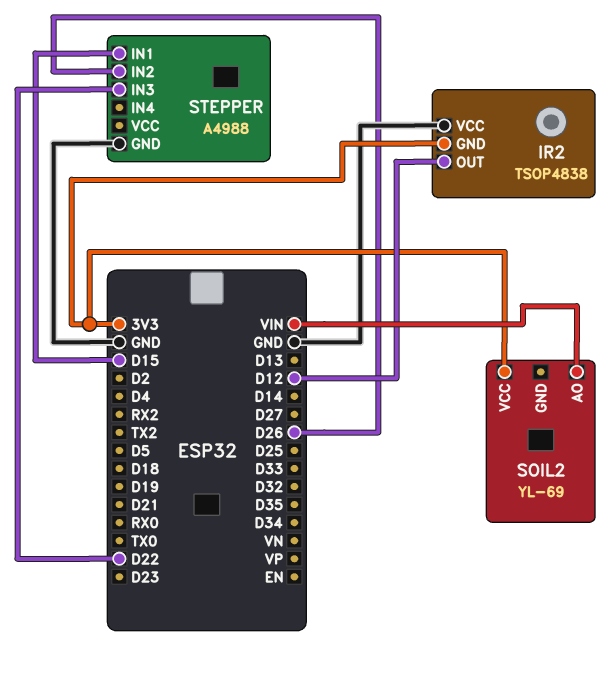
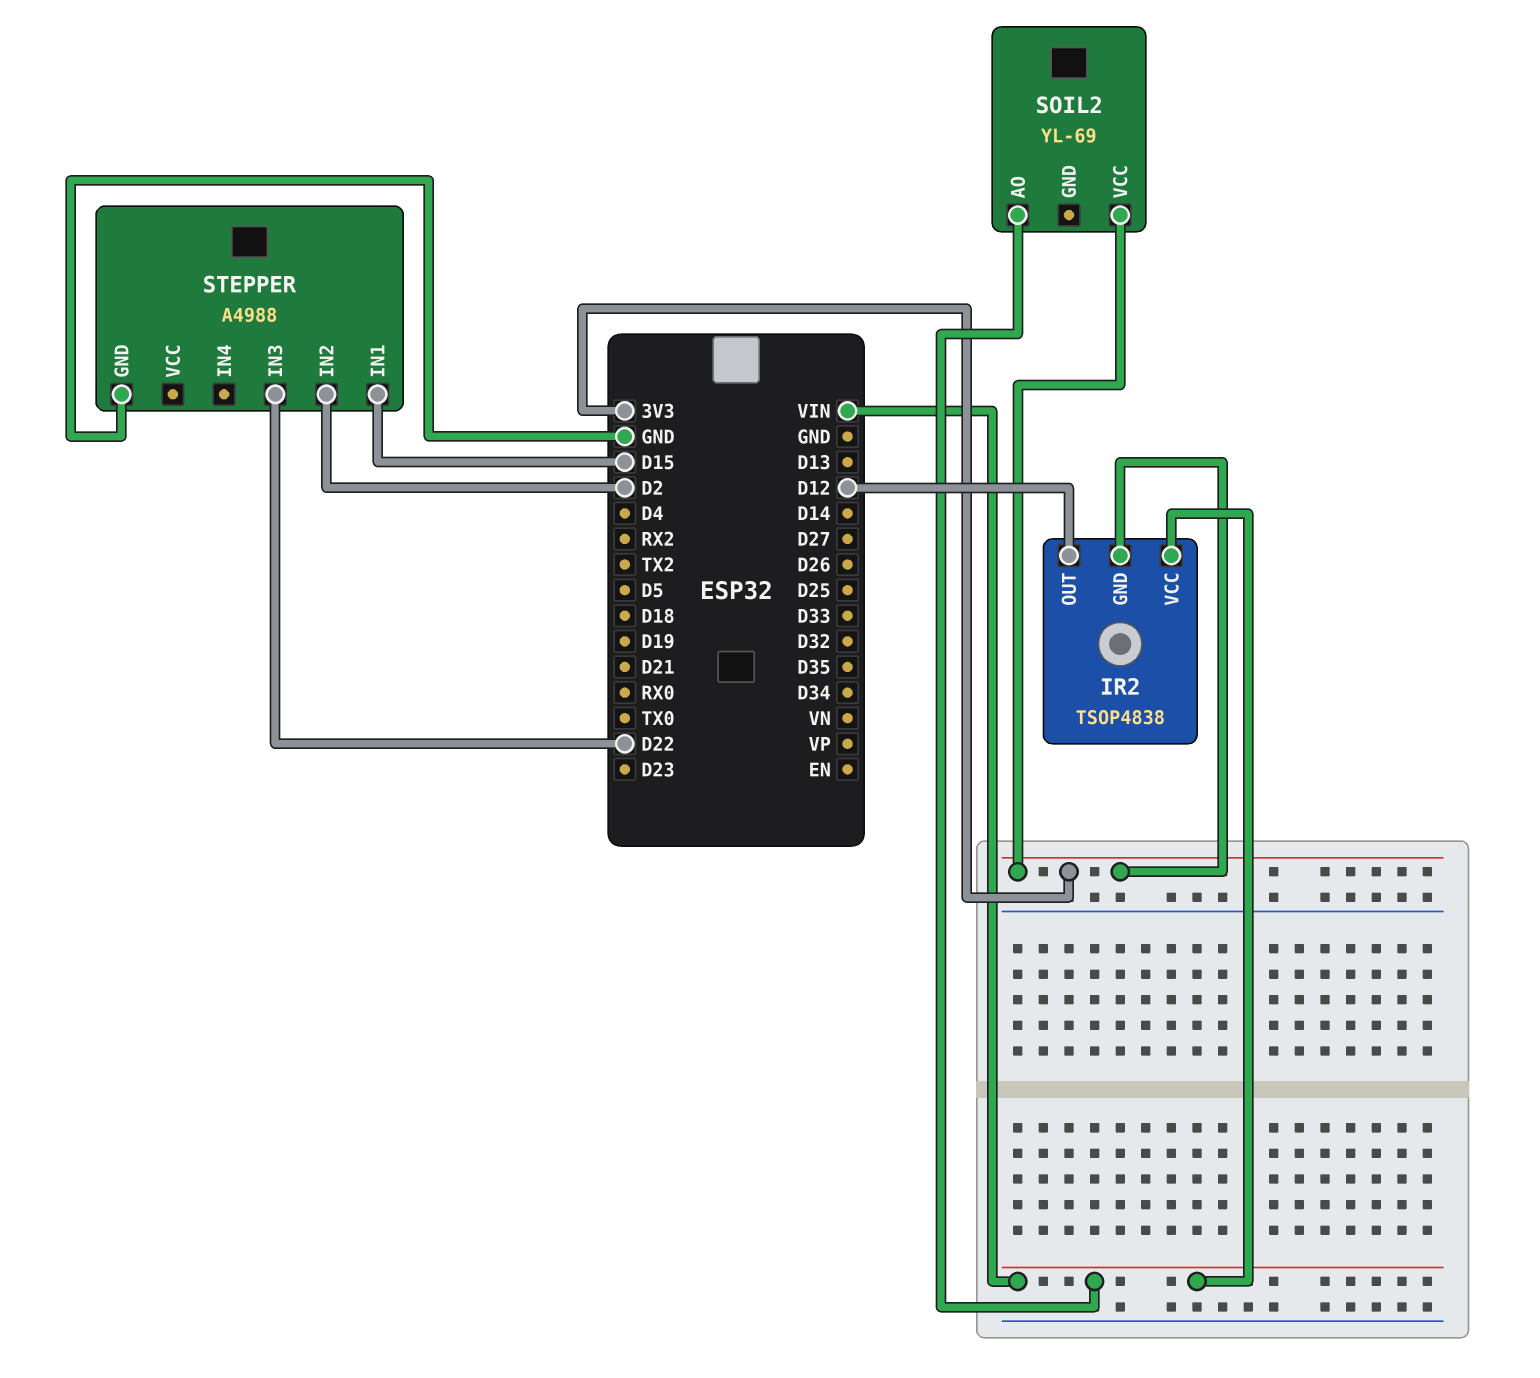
IR2 pin VCC: GND -> VIN
STEPPER pin IN2: D26 -> D2

